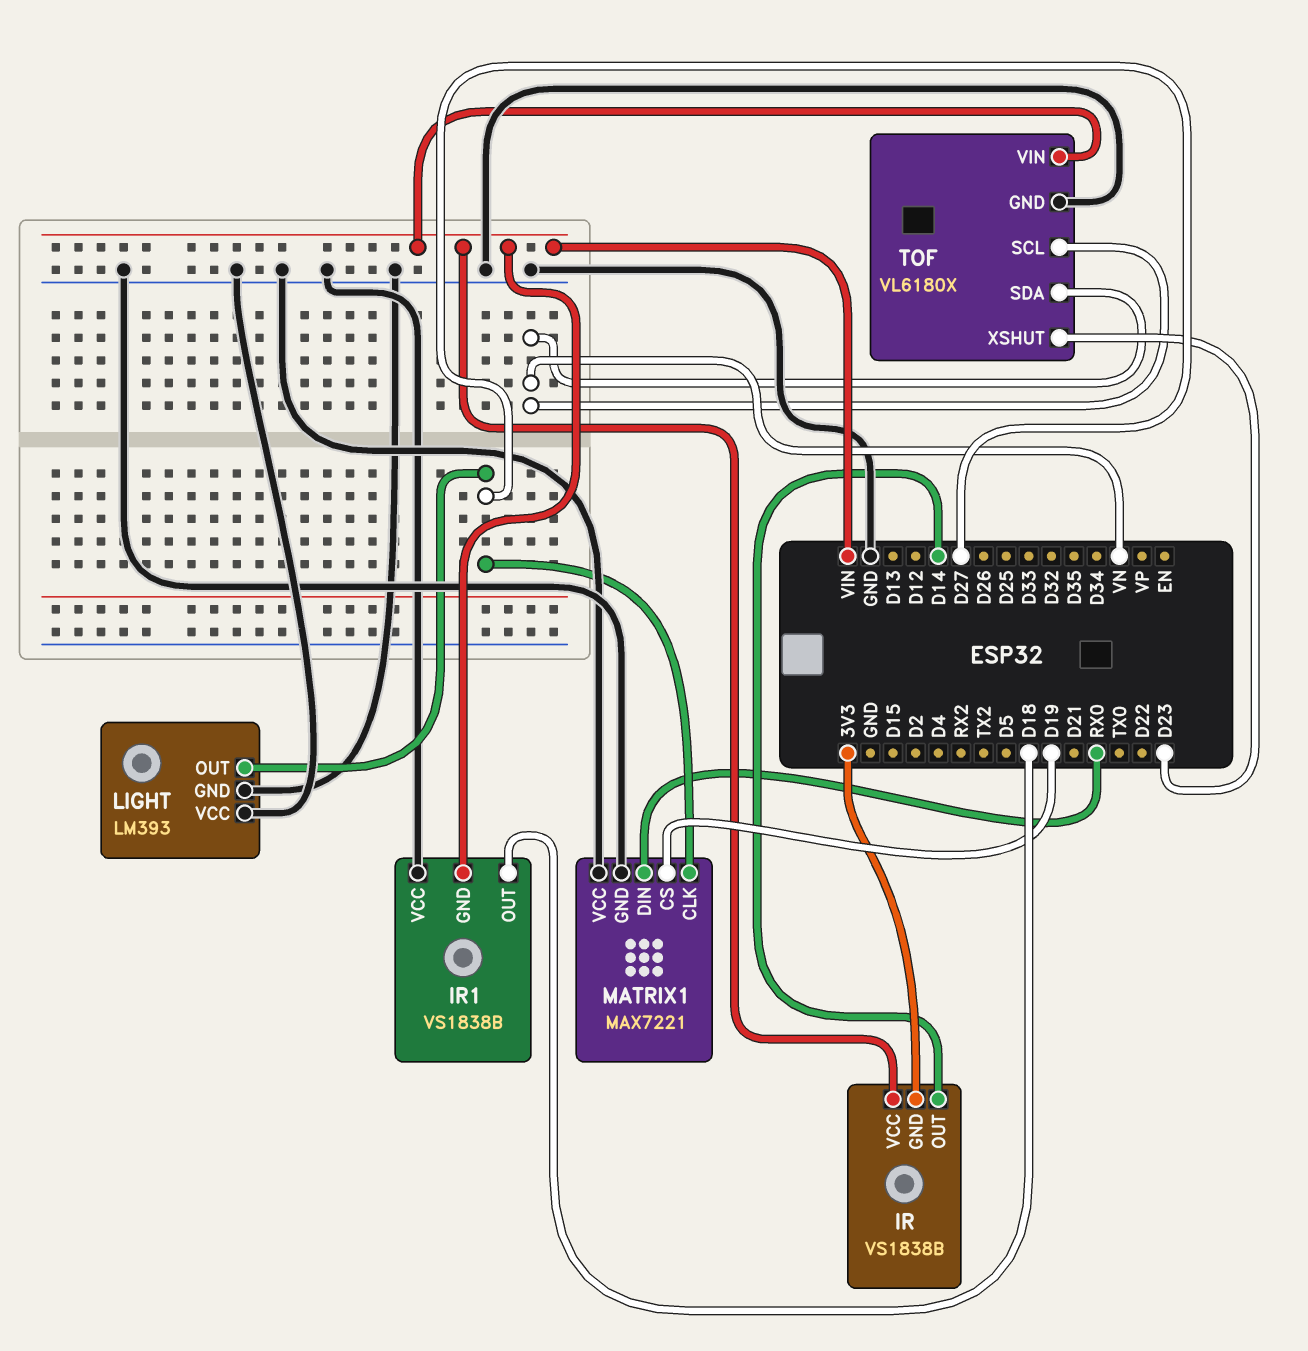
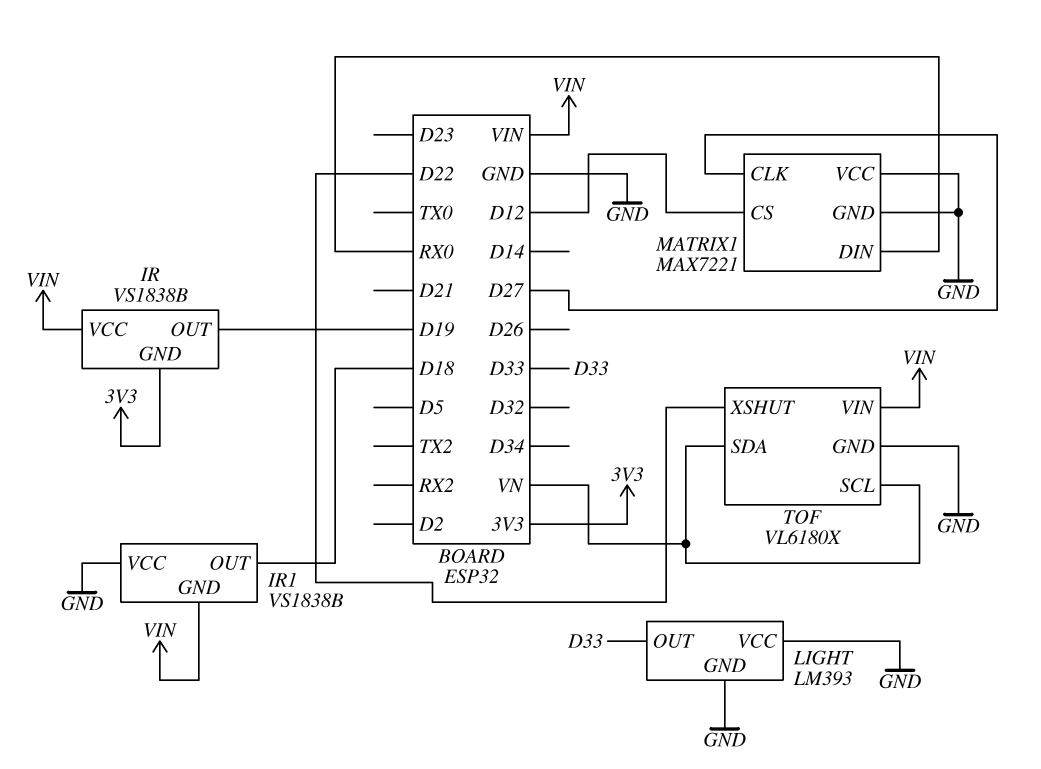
IR pin OUT: D14 -> D19
LIGHT pin OUT: D27 -> D33
MATRIX1 pin CS: D19 -> D12
TOF pin XSHUT: D23 -> D22

